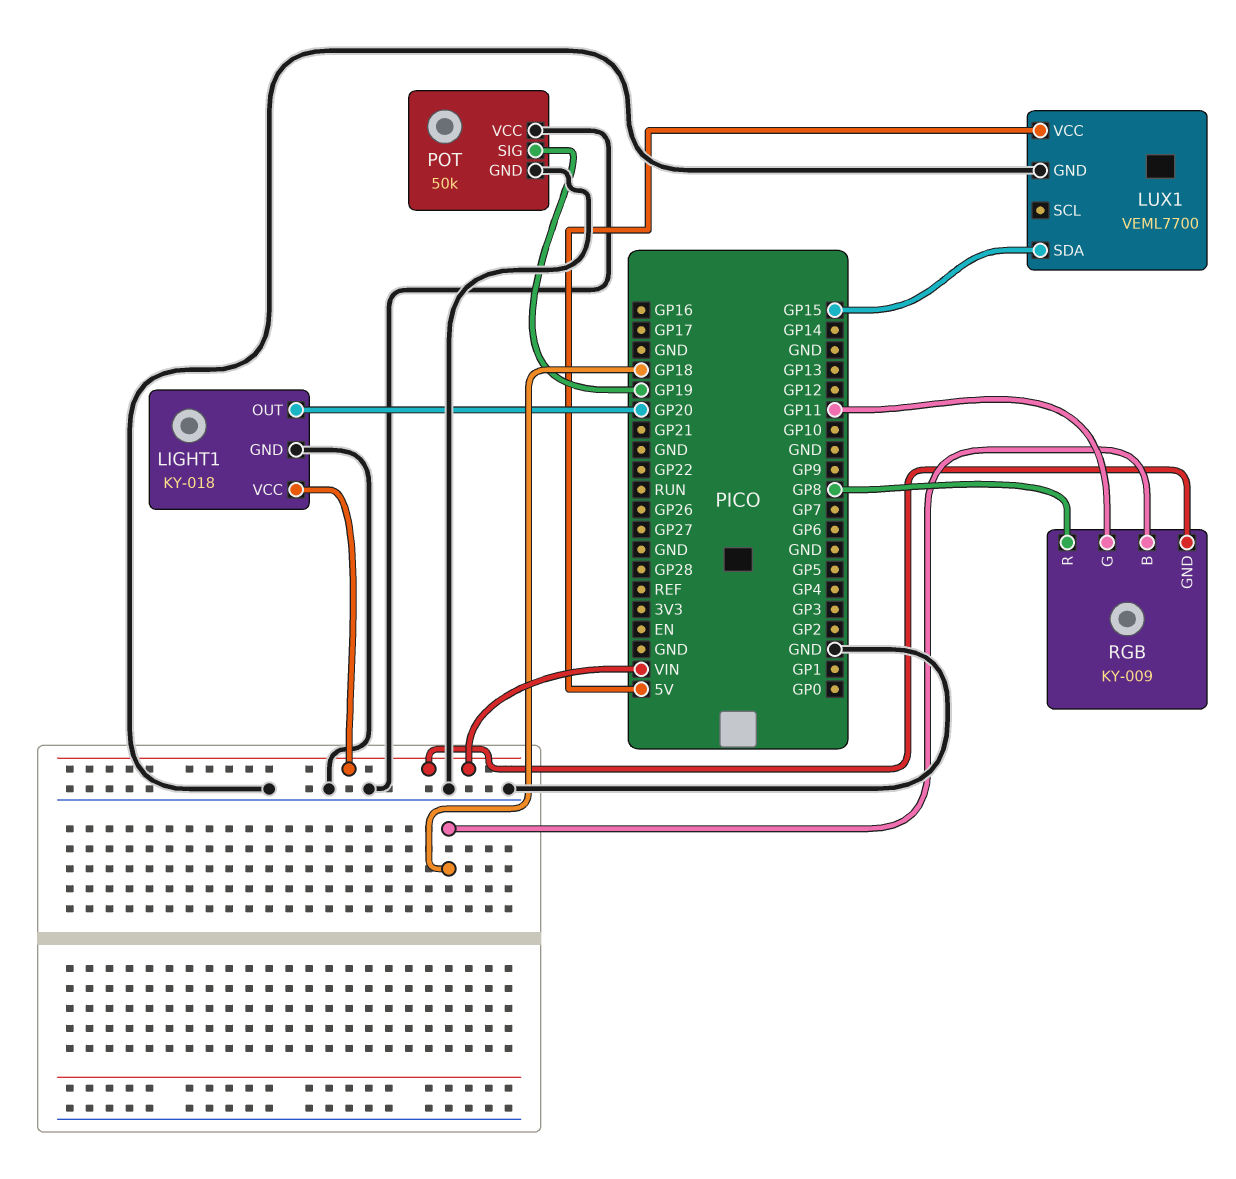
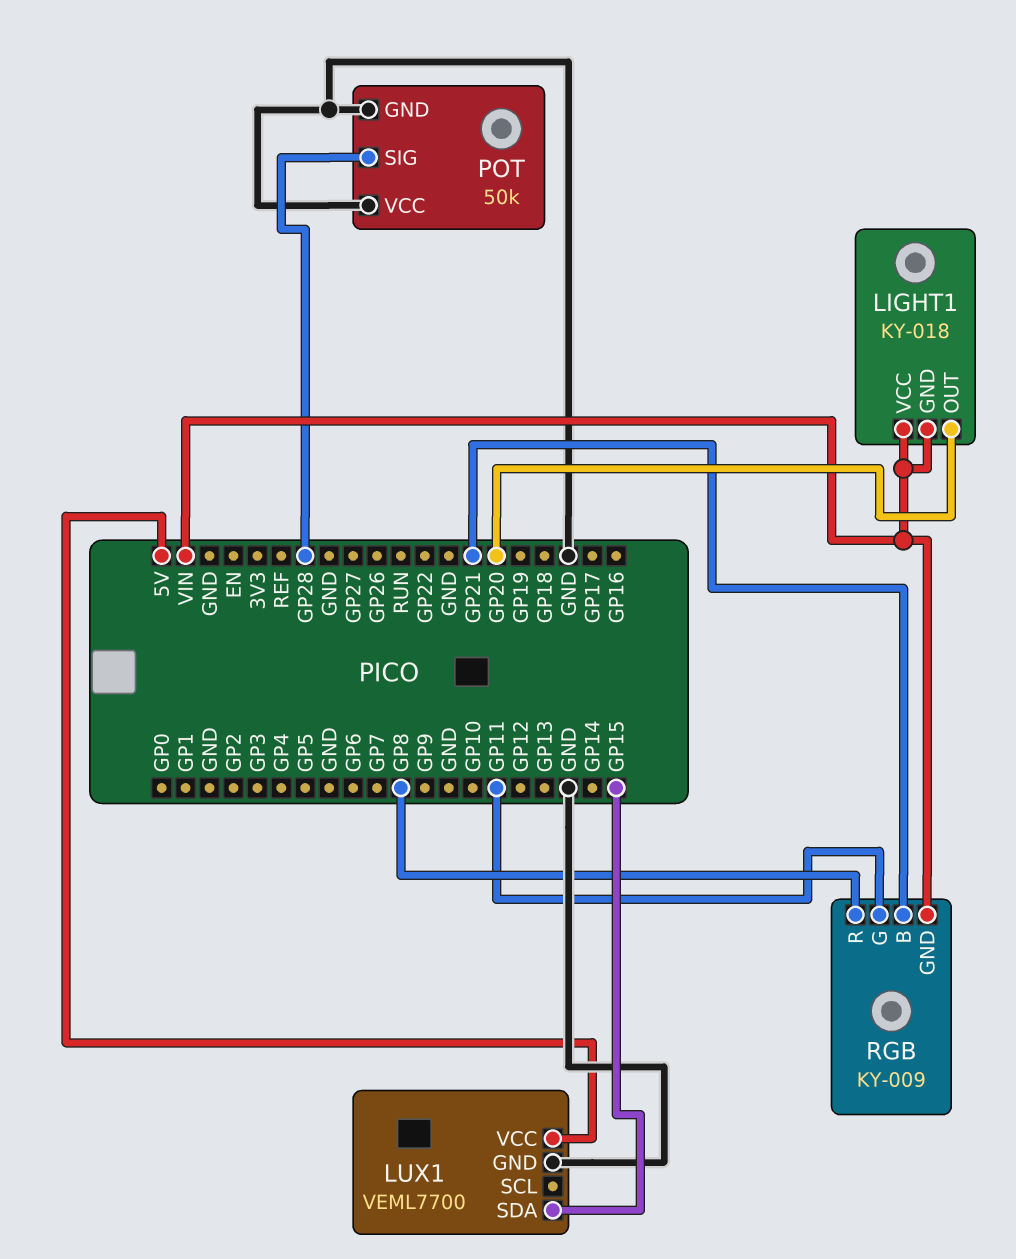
LIGHT1 pin GND: GND -> VIN
POT pin SIG: GP19 -> GP28
RGB pin B: GP18 -> GP21

